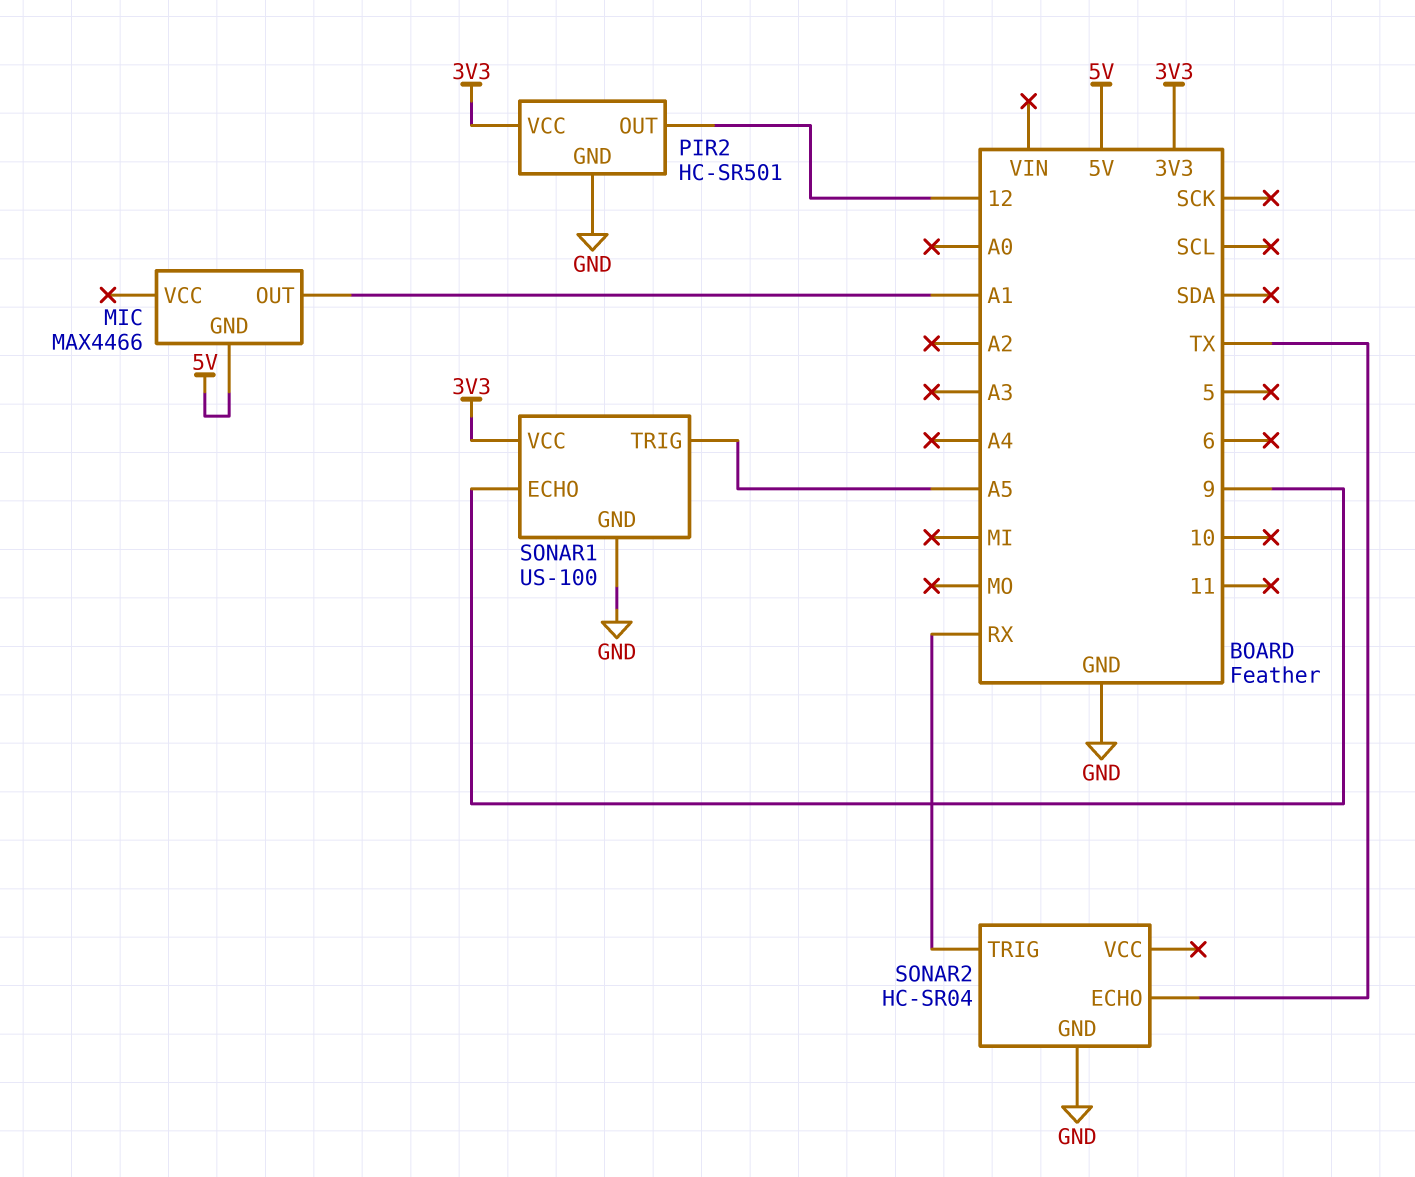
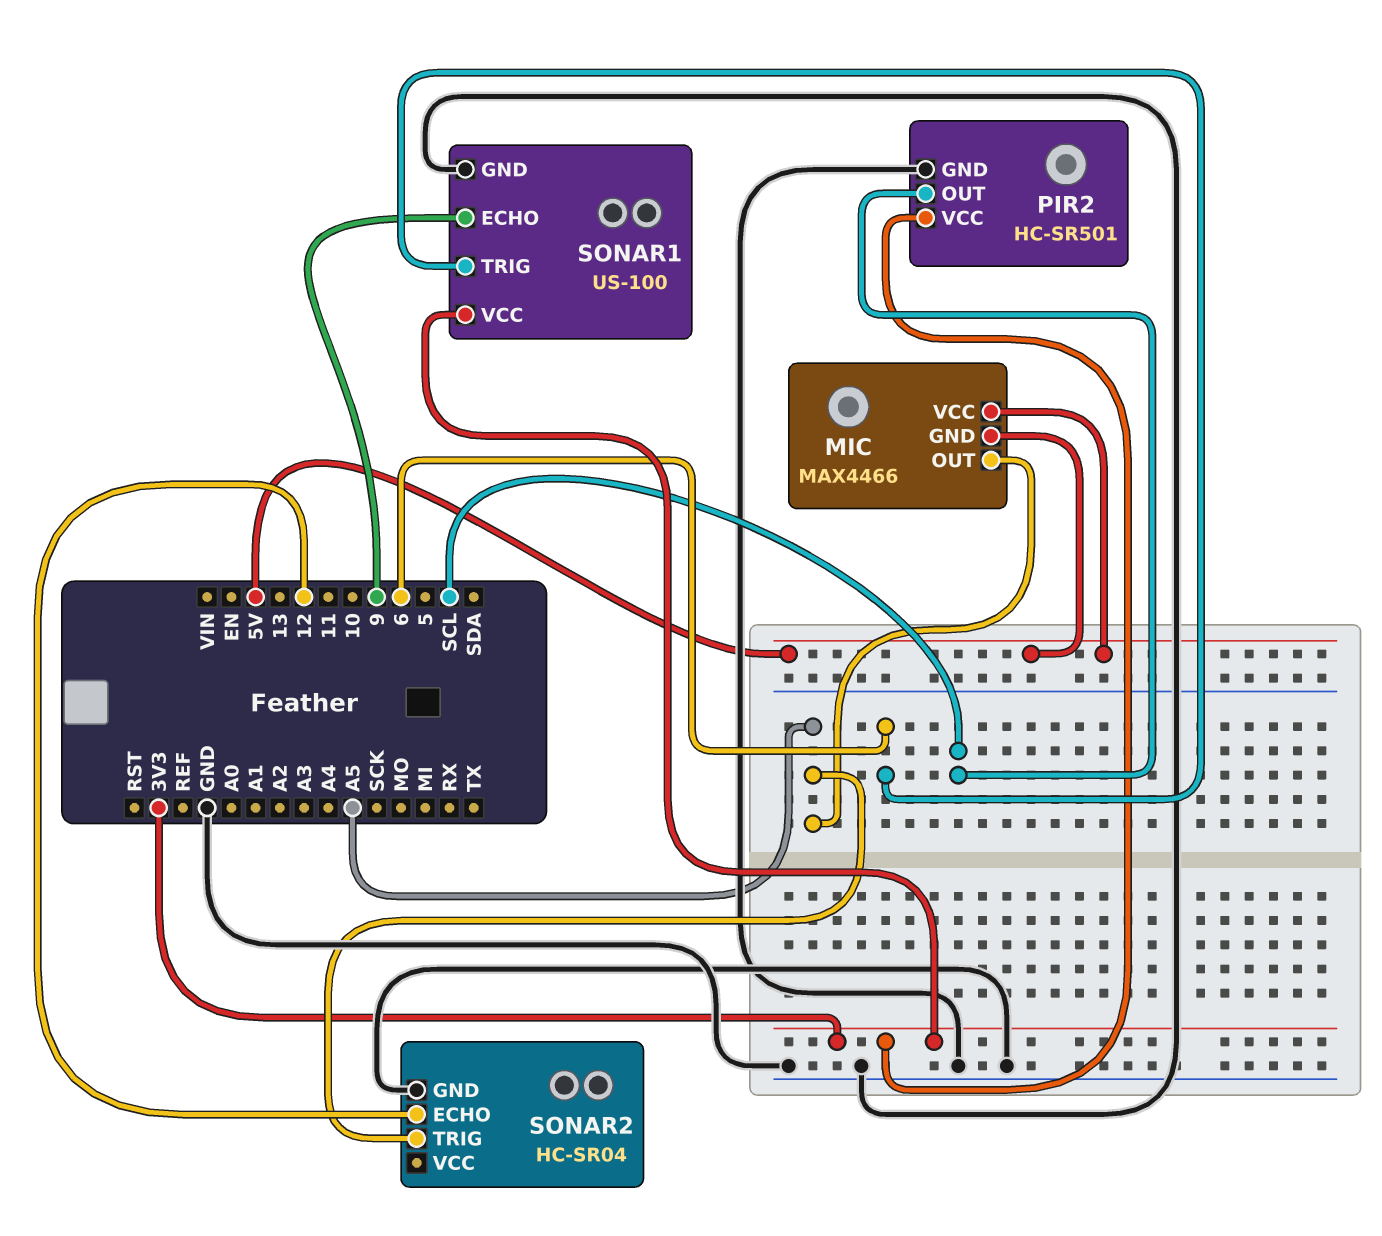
MIC pin OUT: A1 -> A5
MIC pin VCC: none -> 5V
PIR2 pin OUT: 12 -> SCL
SONAR1 pin TRIG: A5 -> 6
SONAR2 pin ECHO: TX -> 12
SONAR2 pin TRIG: RX -> A5

